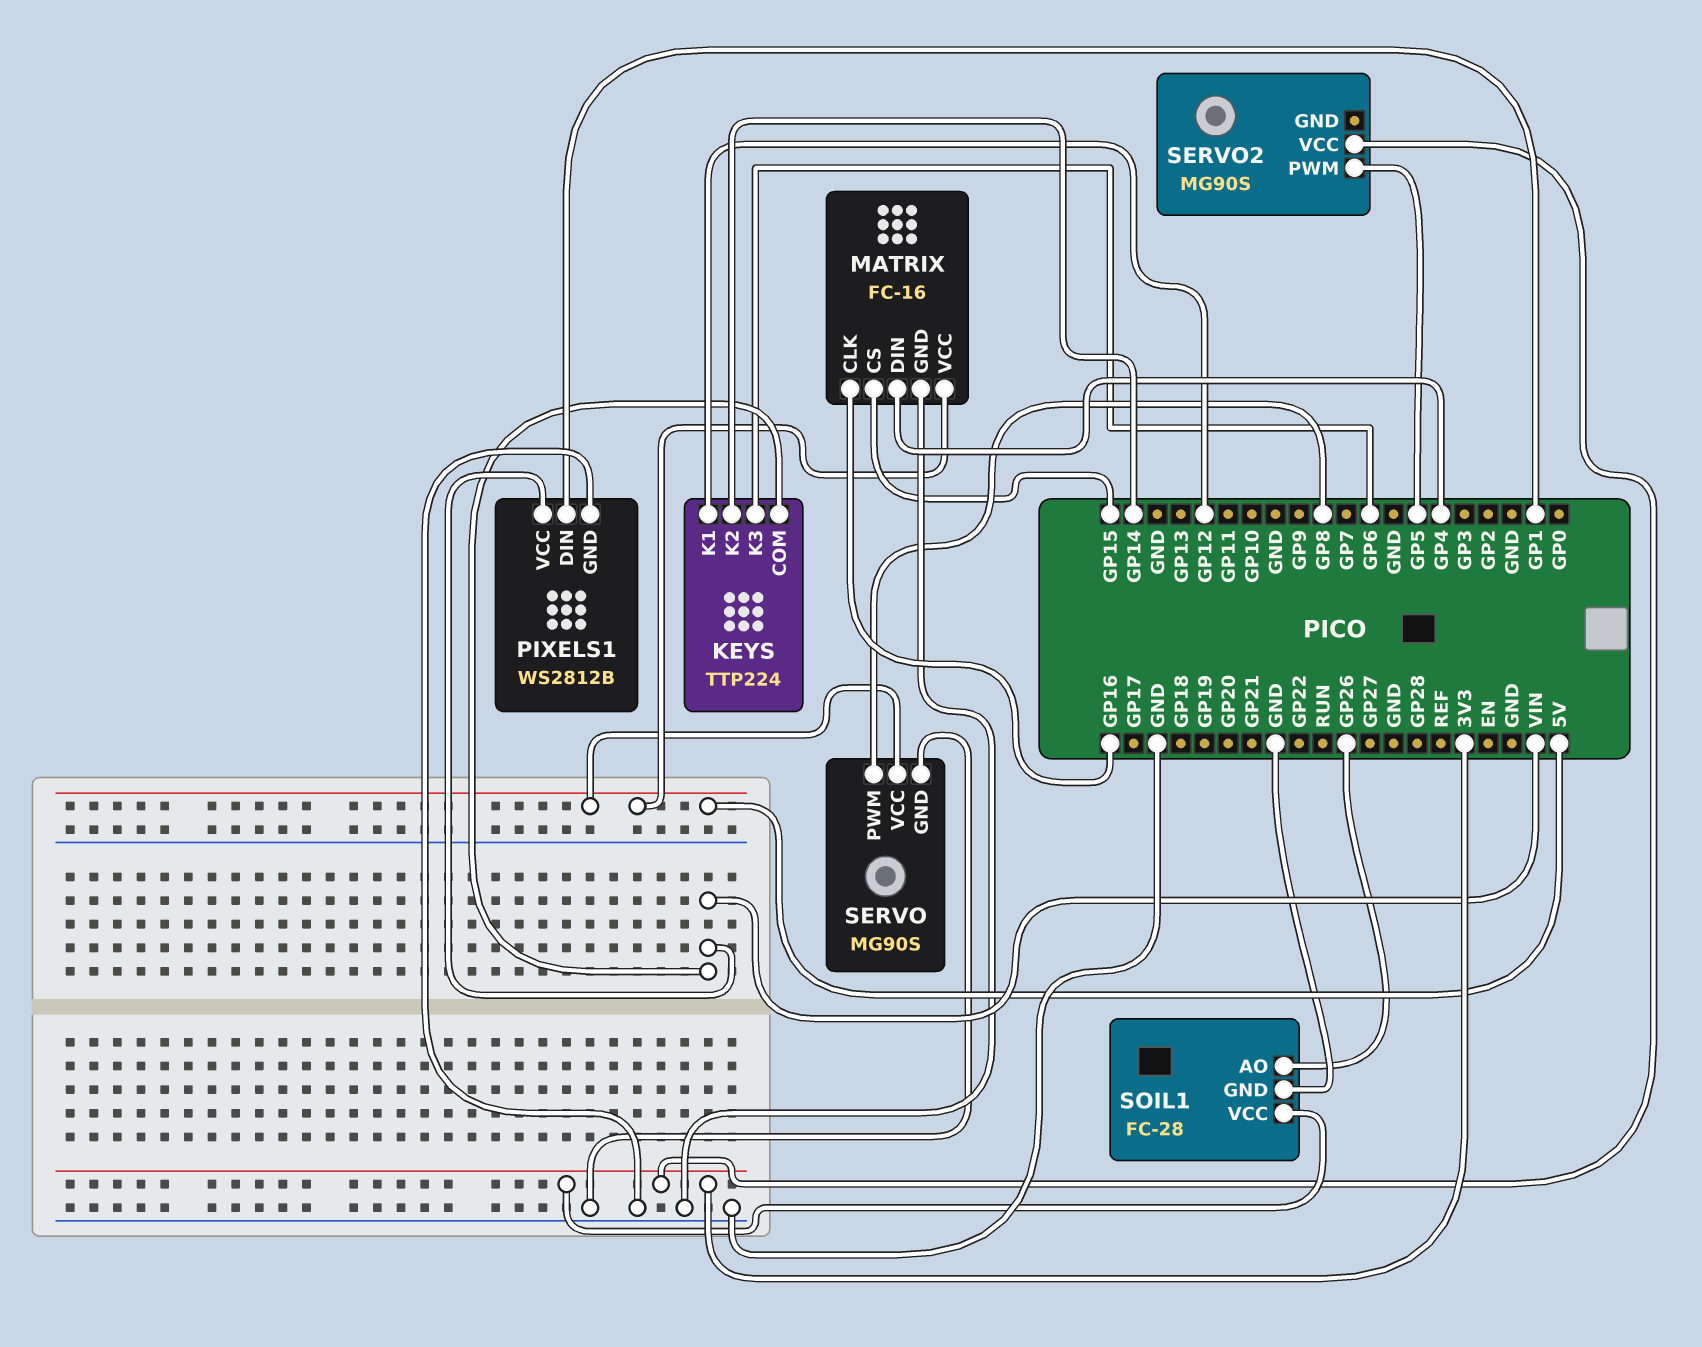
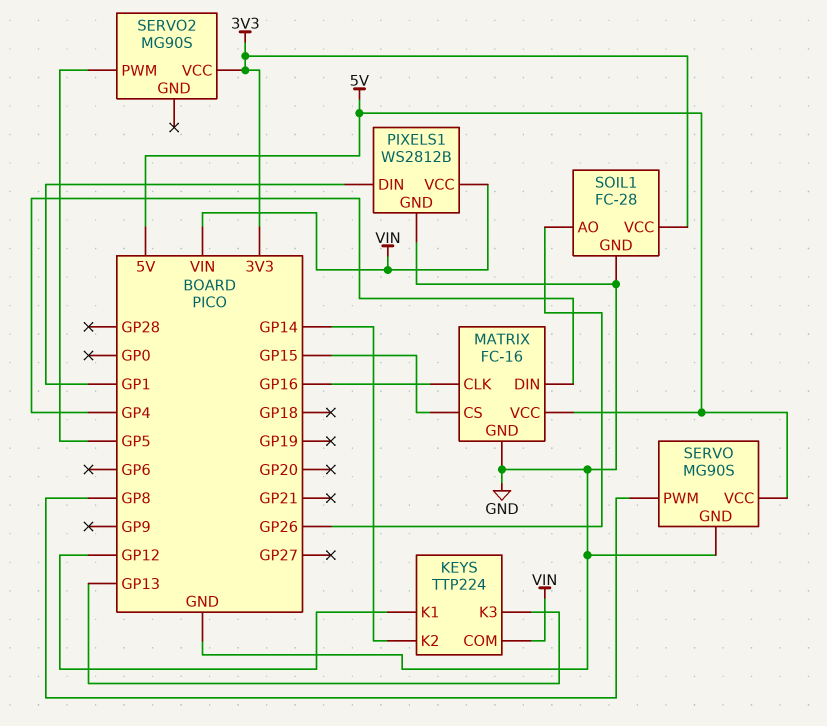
KEYS pin K3: GP6 -> GP13

